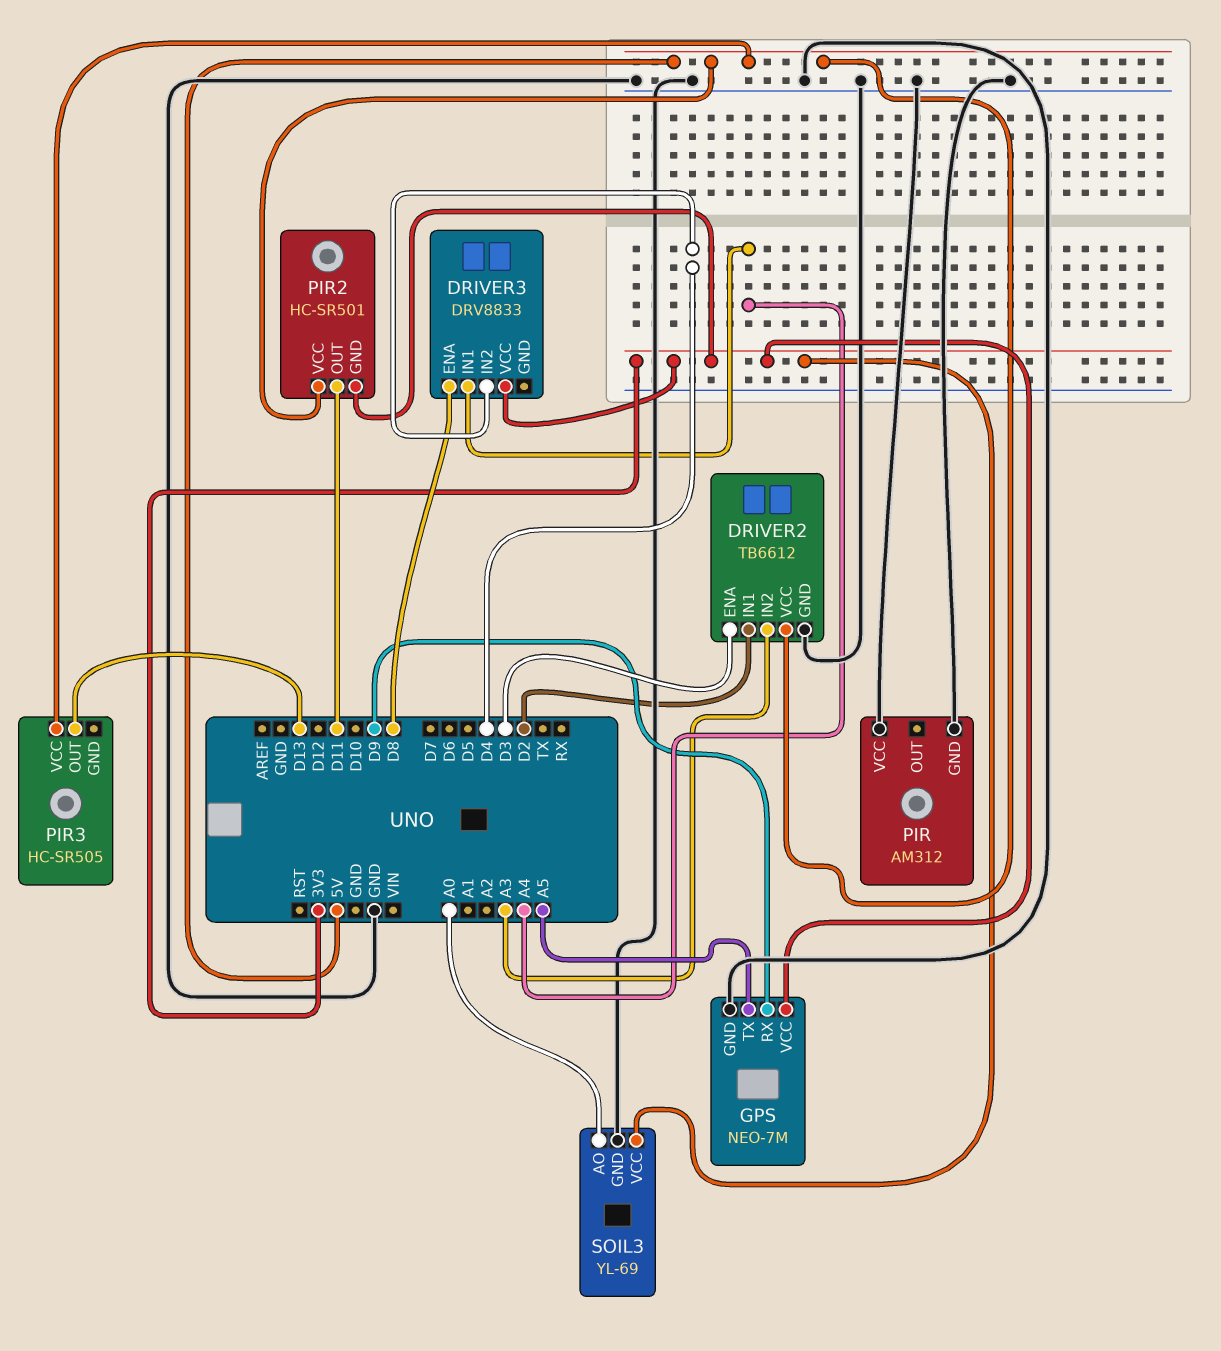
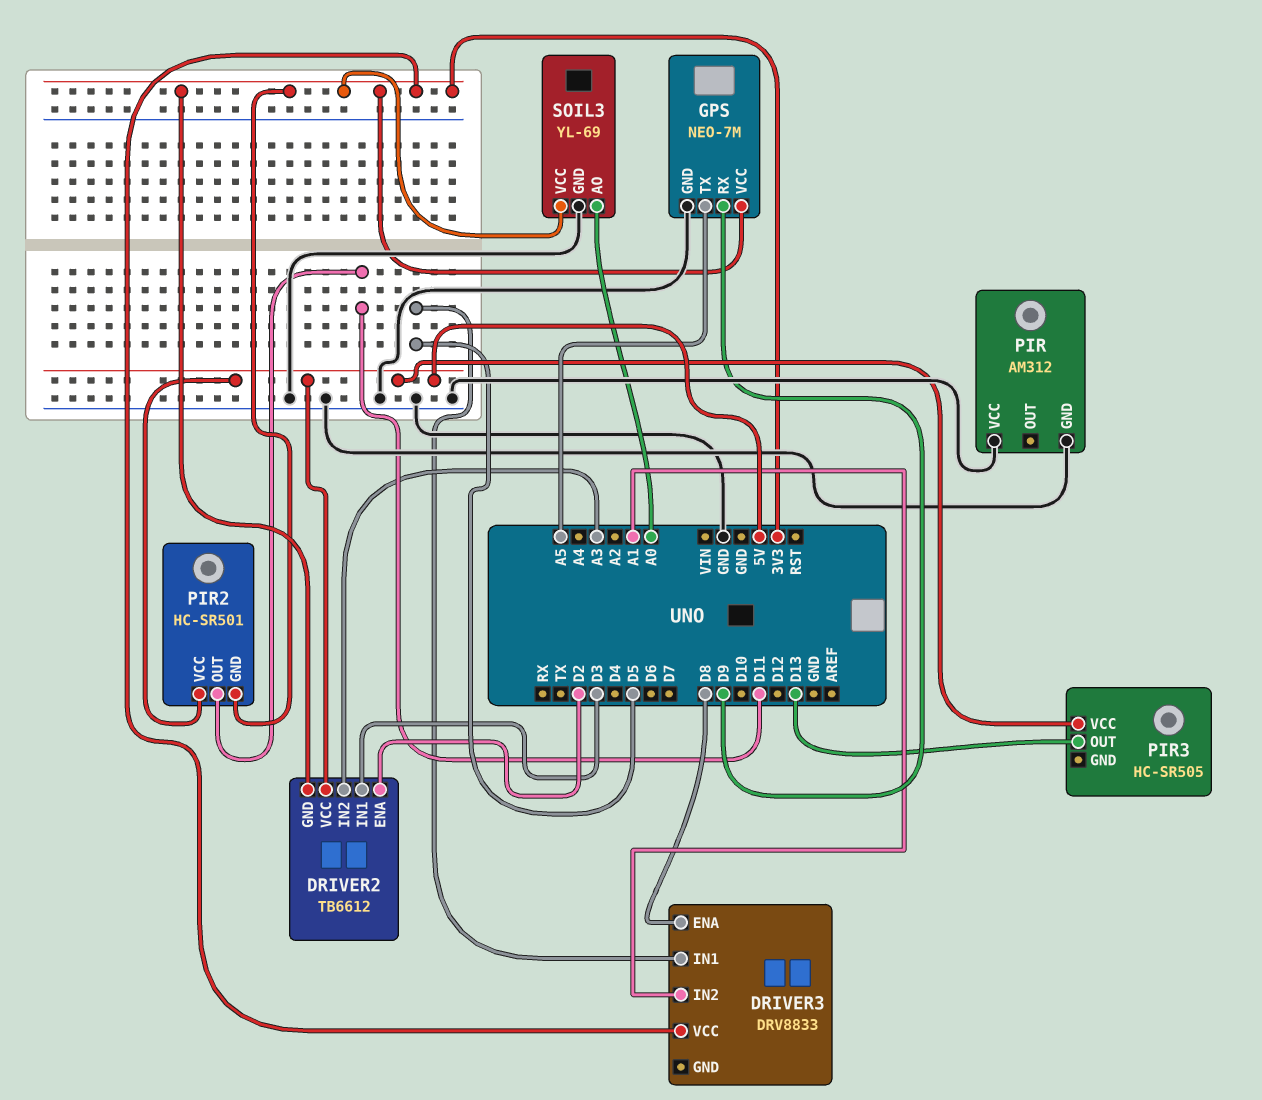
DRIVER2 pin ENA: D3 -> D2
DRIVER2 pin GND: GND -> 3V3
DRIVER2 pin IN1: D2 -> D3
DRIVER3 pin IN1: A4 -> D5
DRIVER3 pin IN2: D4 -> A1

